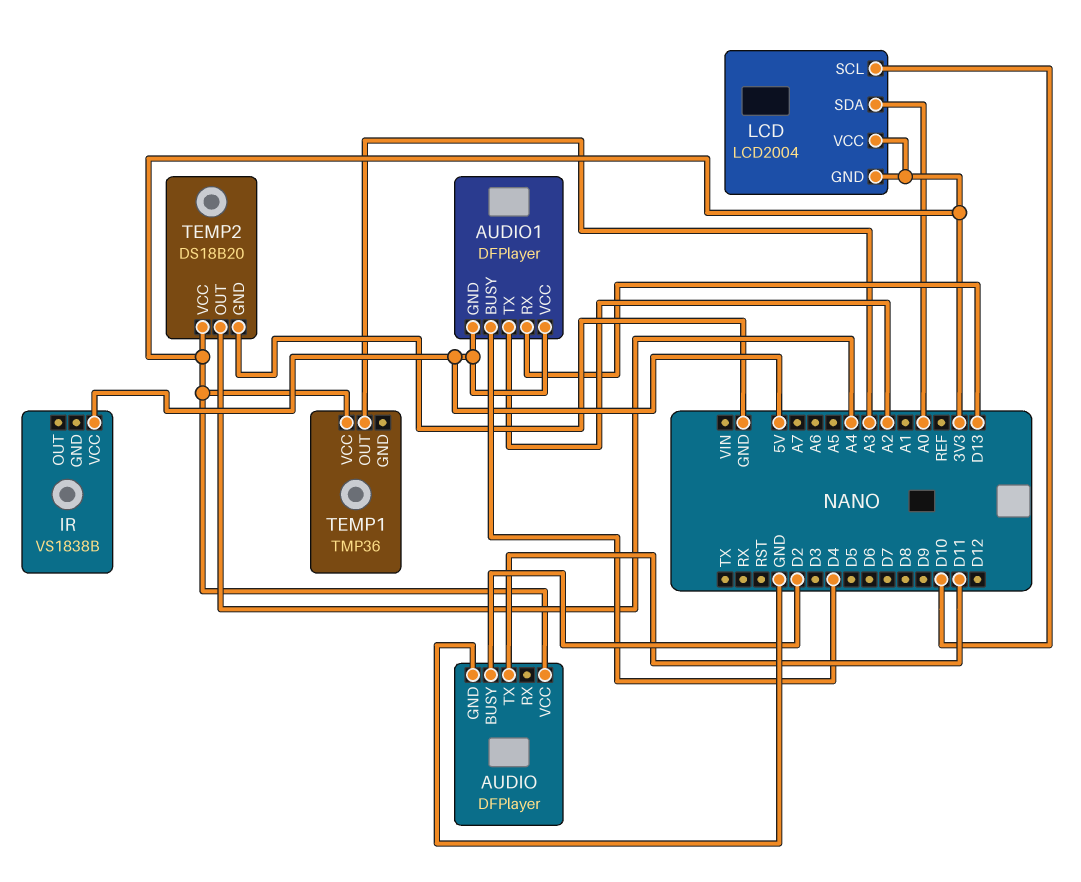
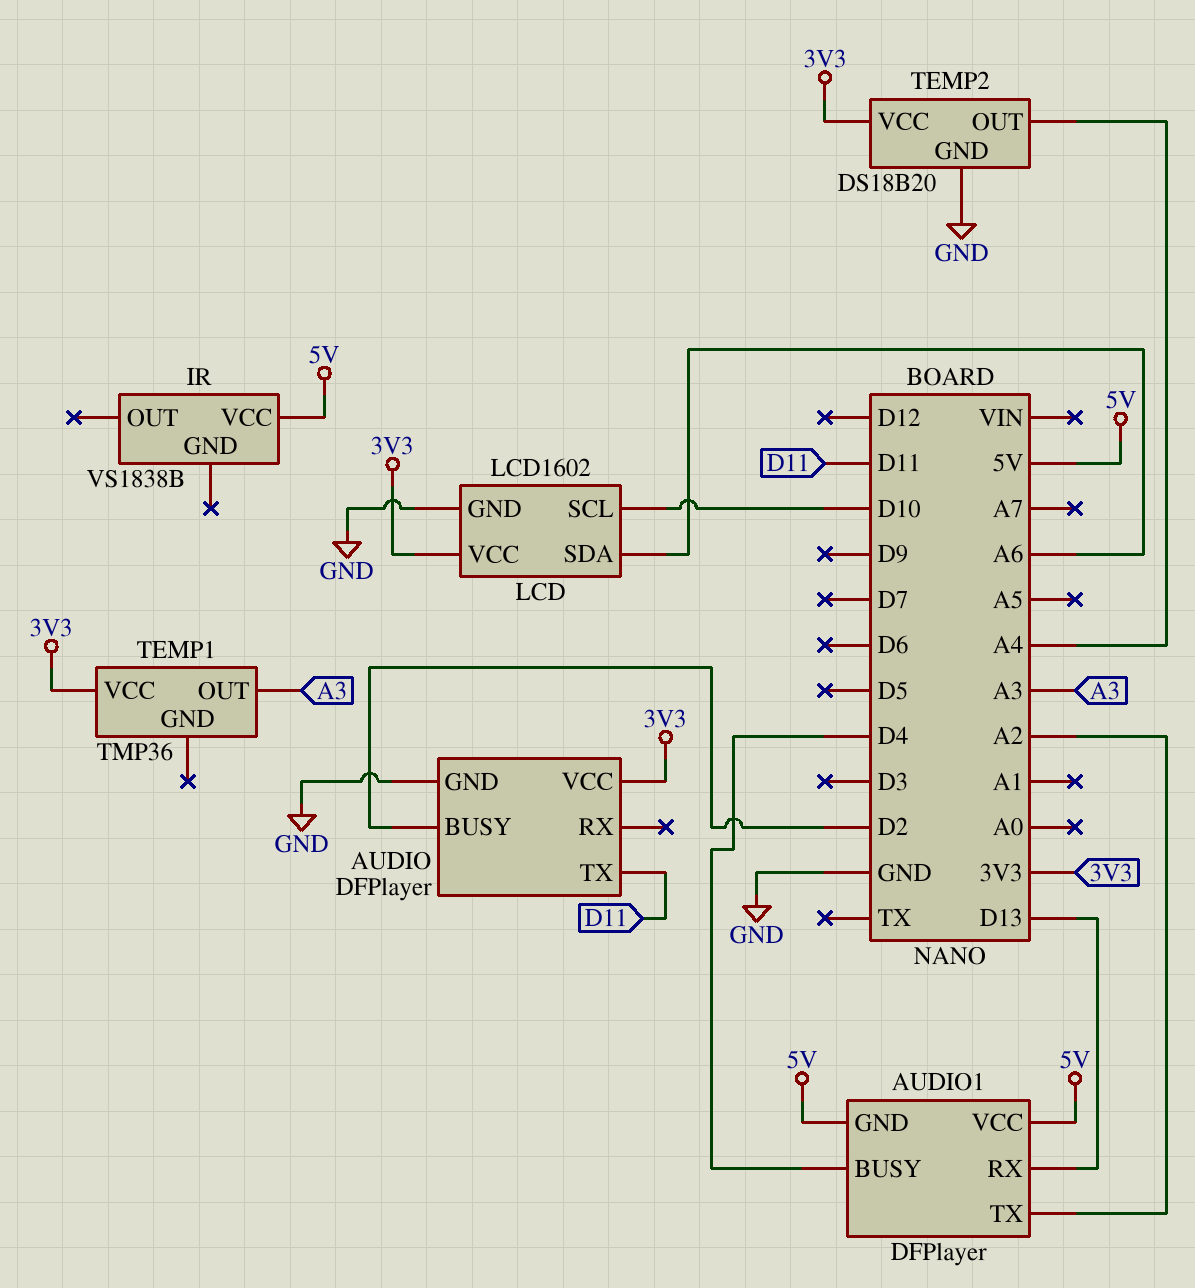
LCD: LCD2004 -> LCD1602
LCD pin GND: 3V3 -> GND
LCD pin SDA: A0 -> A6

